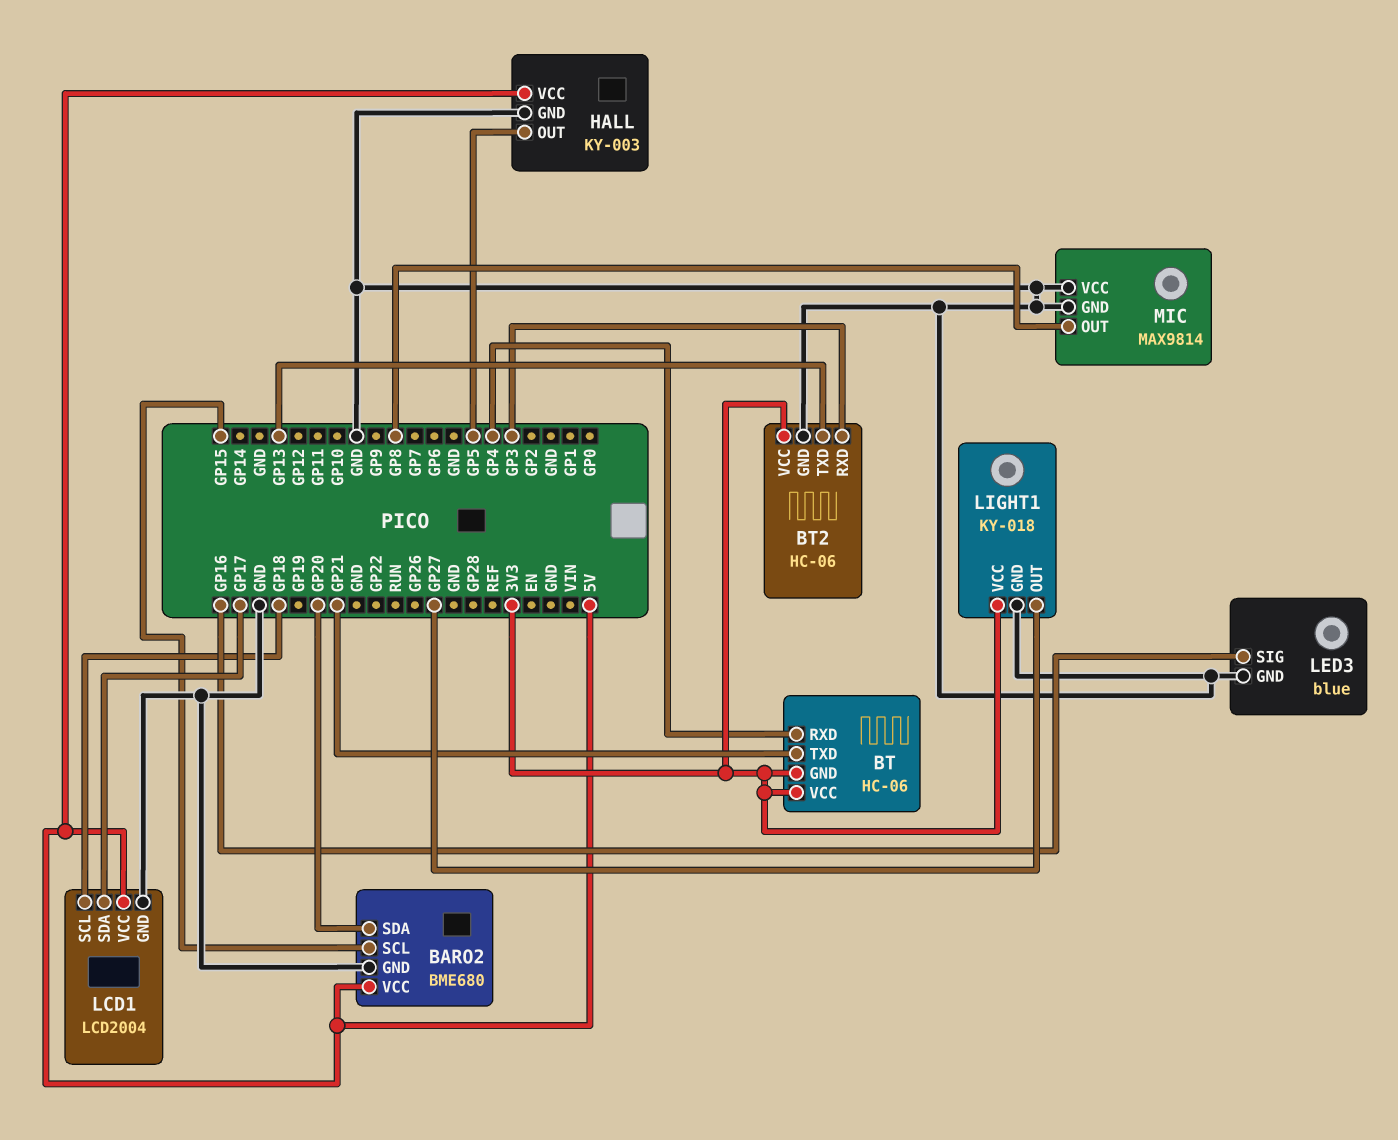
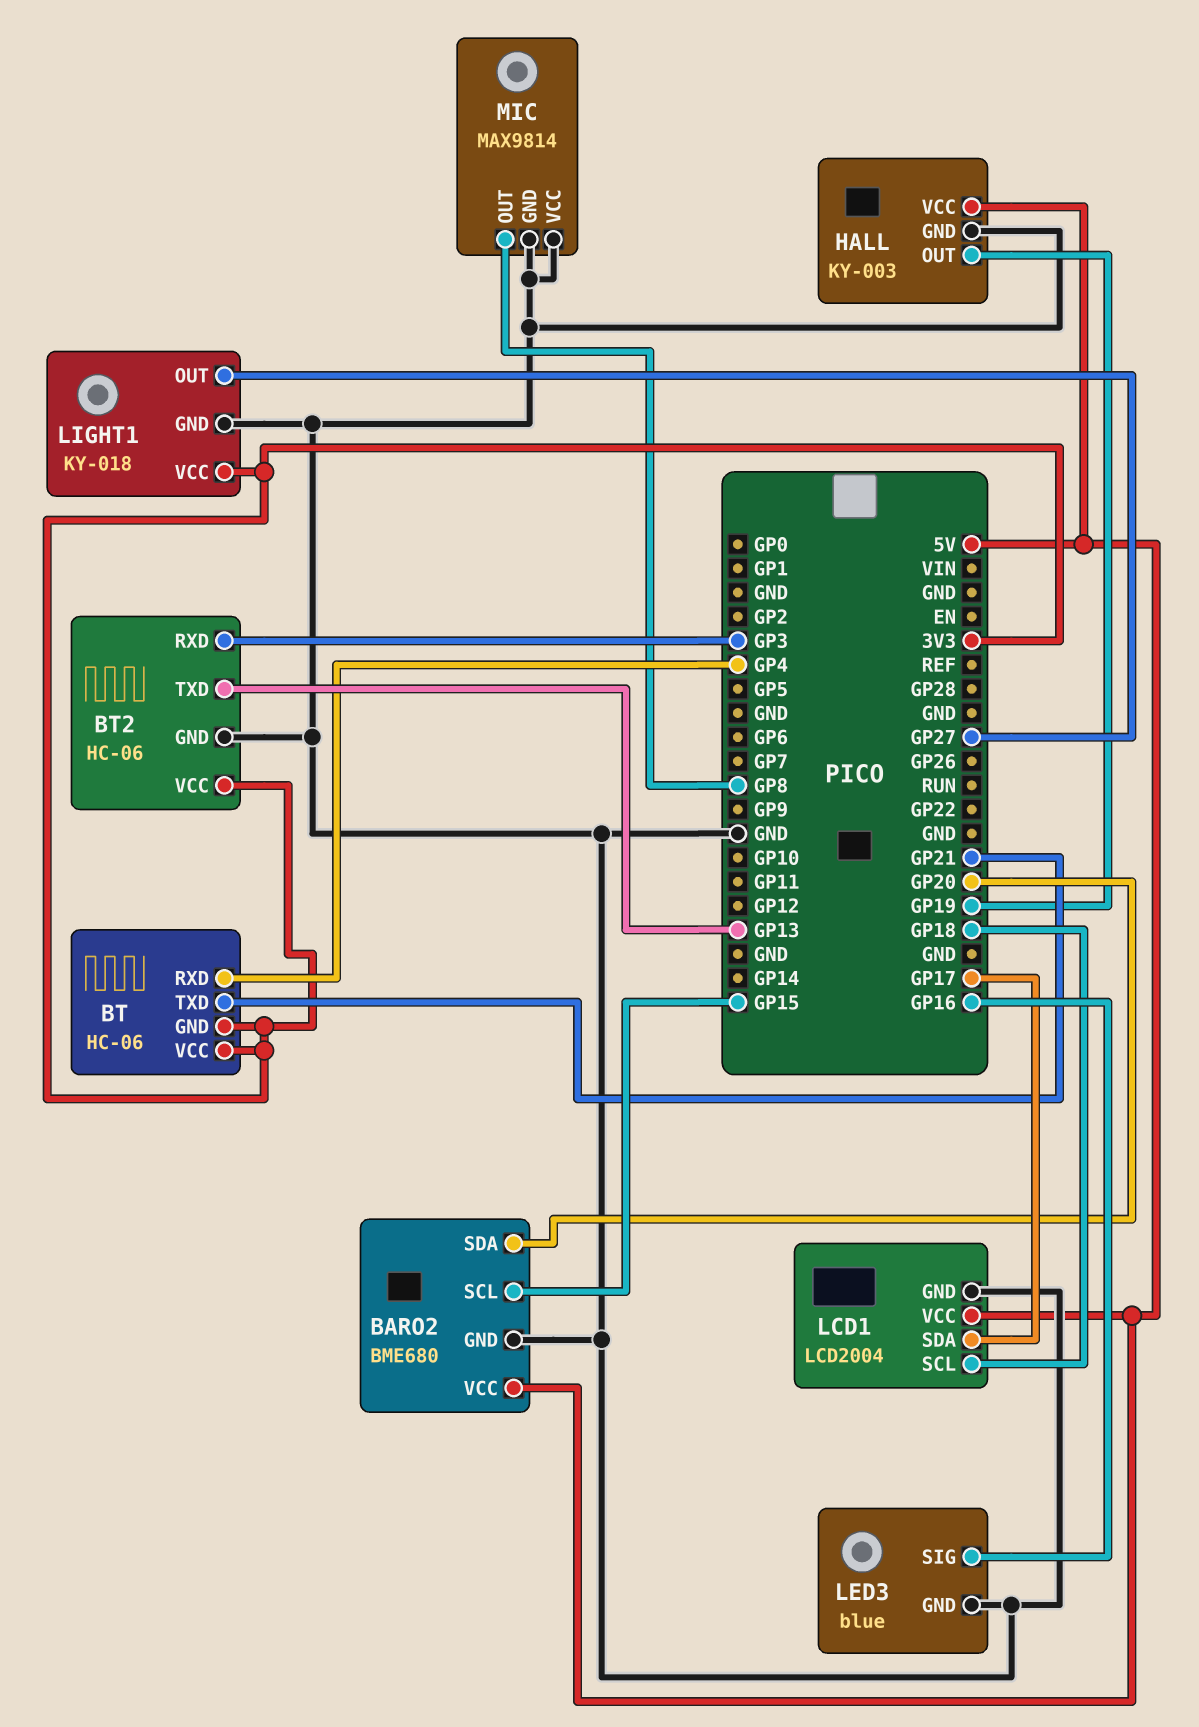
HALL pin OUT: GP5 -> GP19

